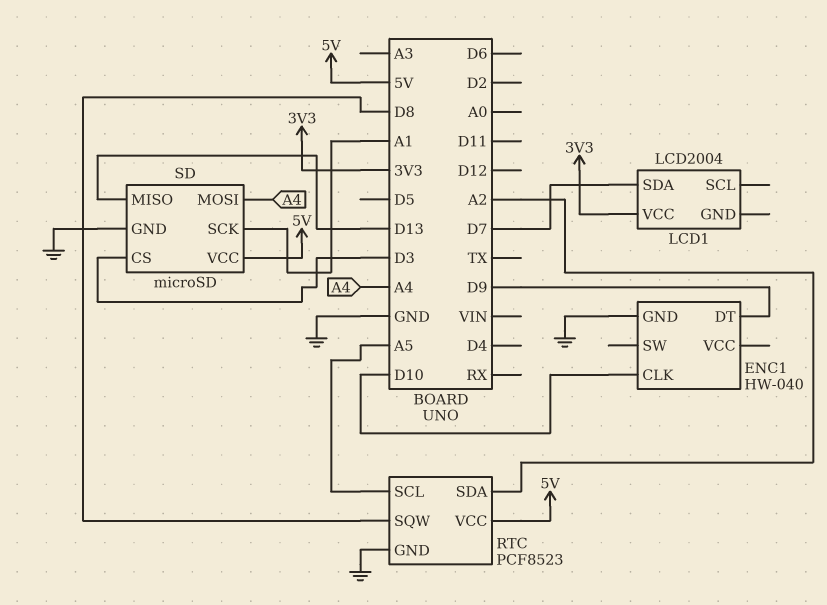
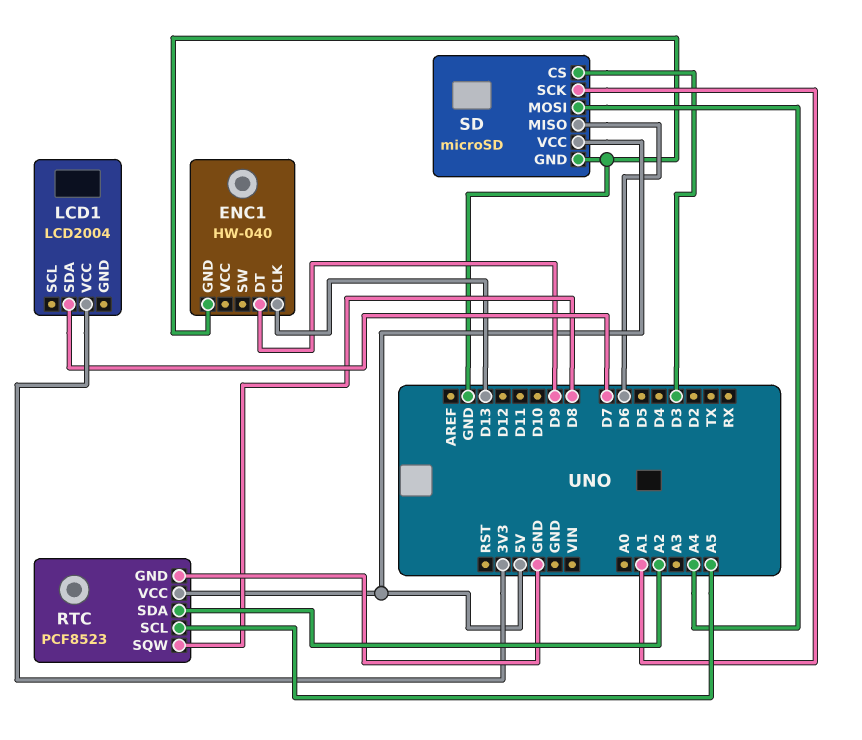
ENC1 pin CLK: D10 -> D13
SD pin MISO: D13 -> D6

